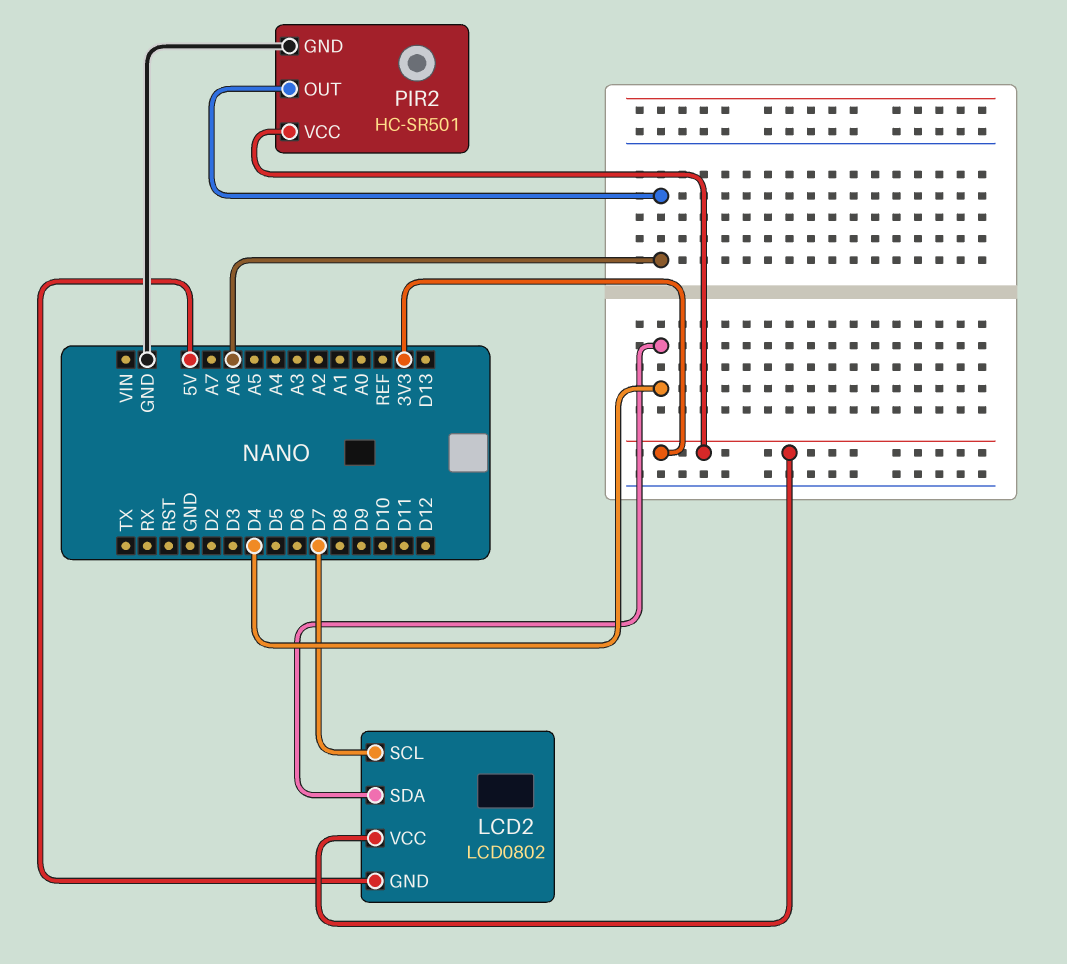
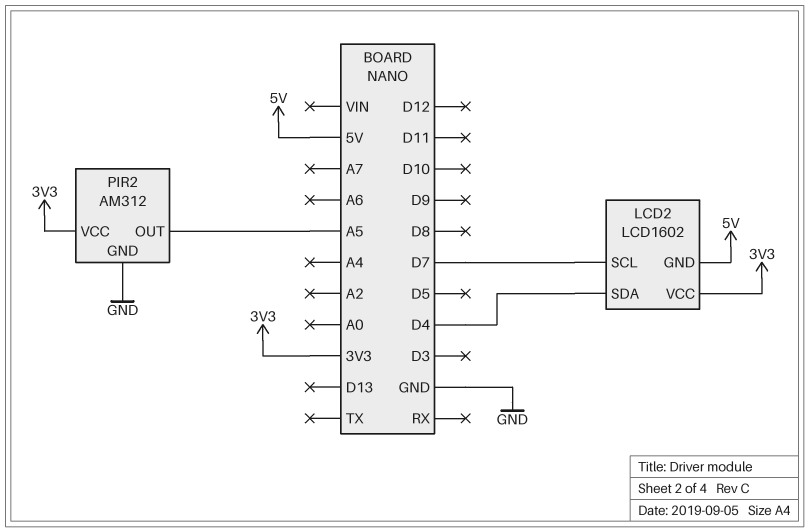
LCD2: LCD0802 -> LCD1602
PIR2: HC-SR501 -> AM312
PIR2 pin OUT: A6 -> A5

